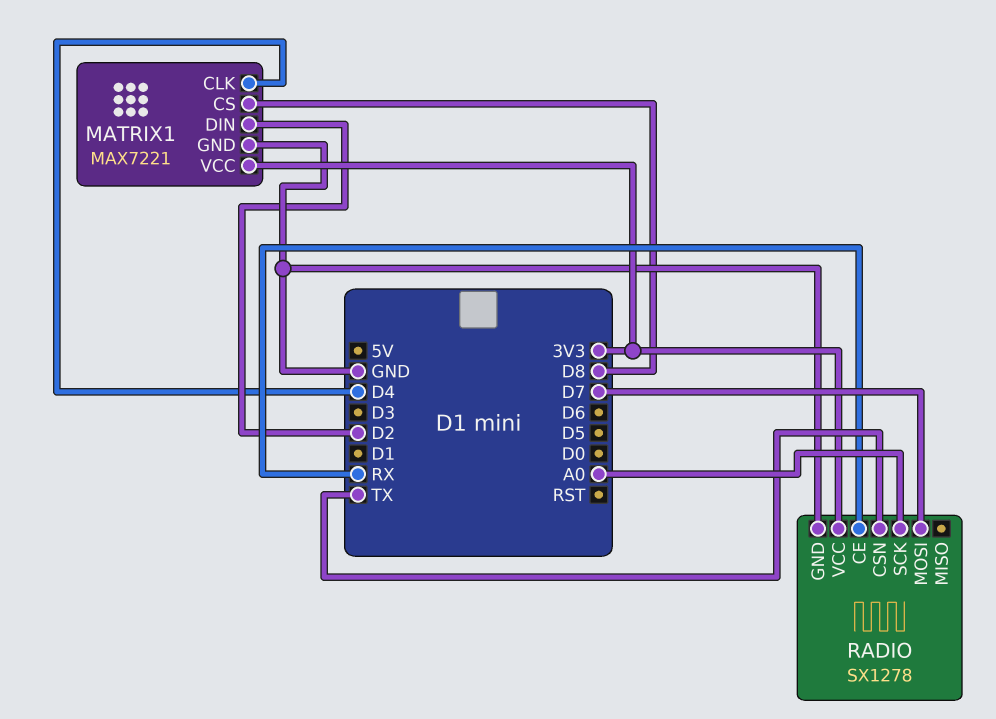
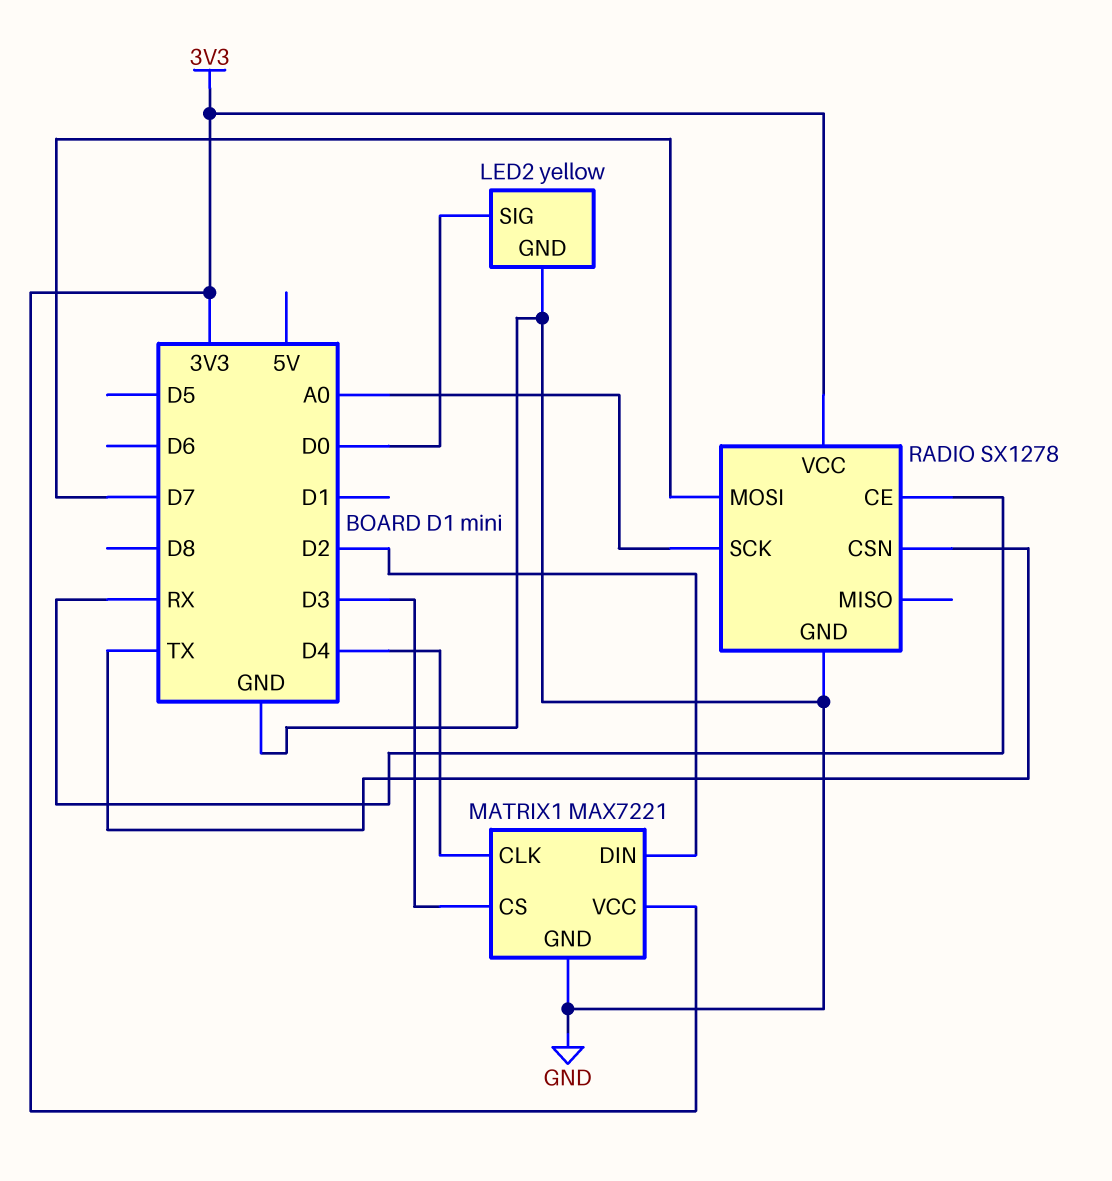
LED2: none -> yellow
LED2 pin GND: none -> GND
LED2 pin SIG: none -> D0
MATRIX1 pin CS: D8 -> D3

